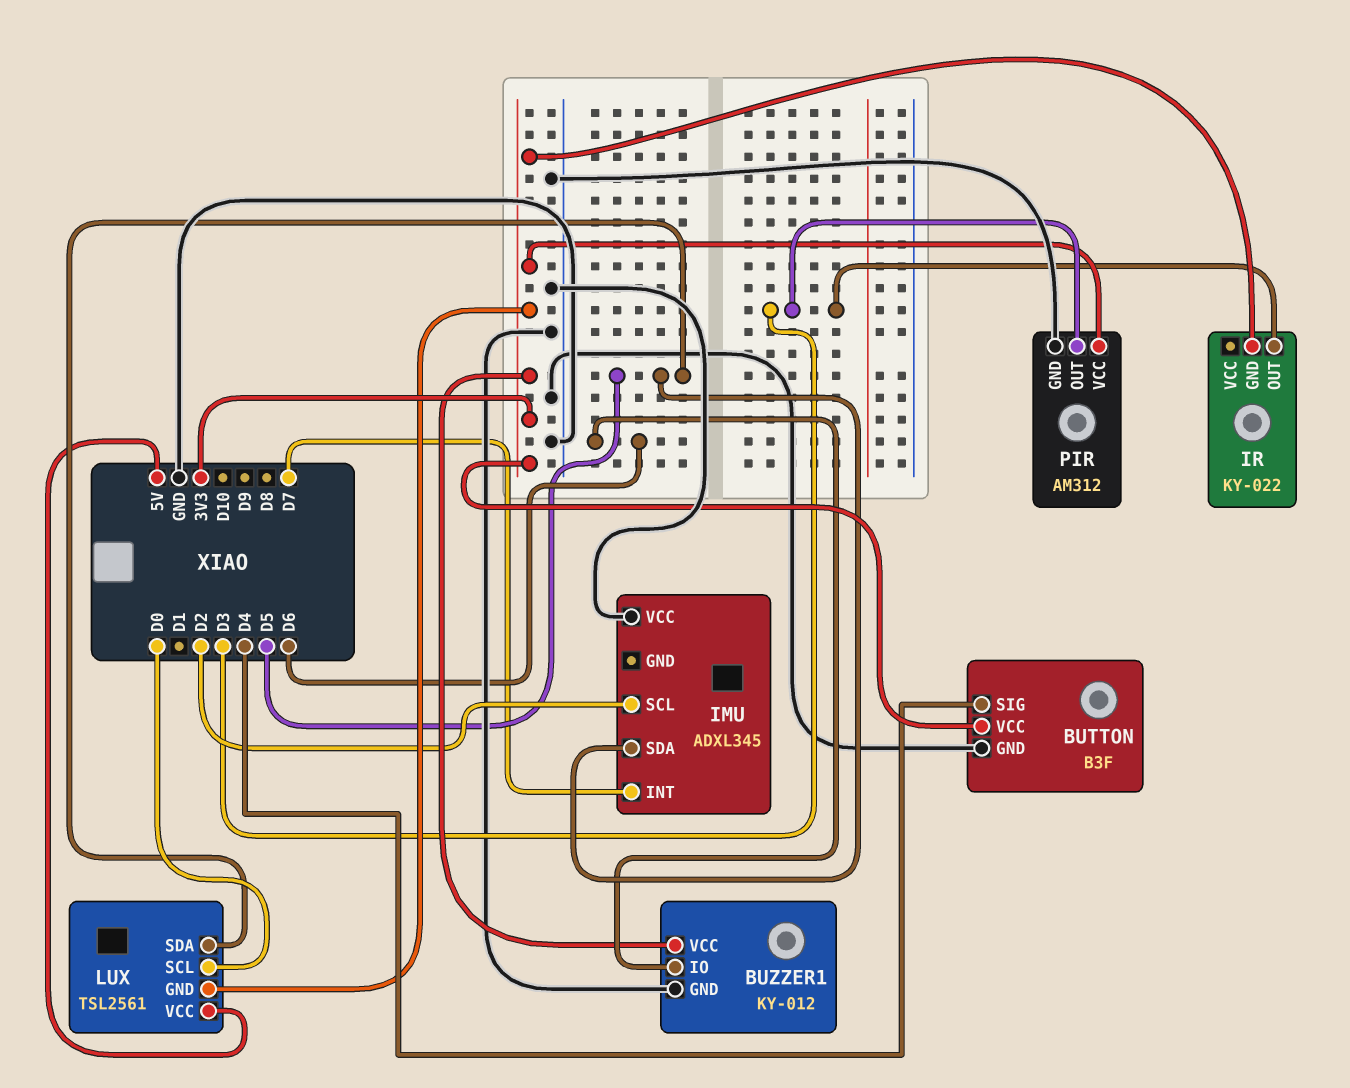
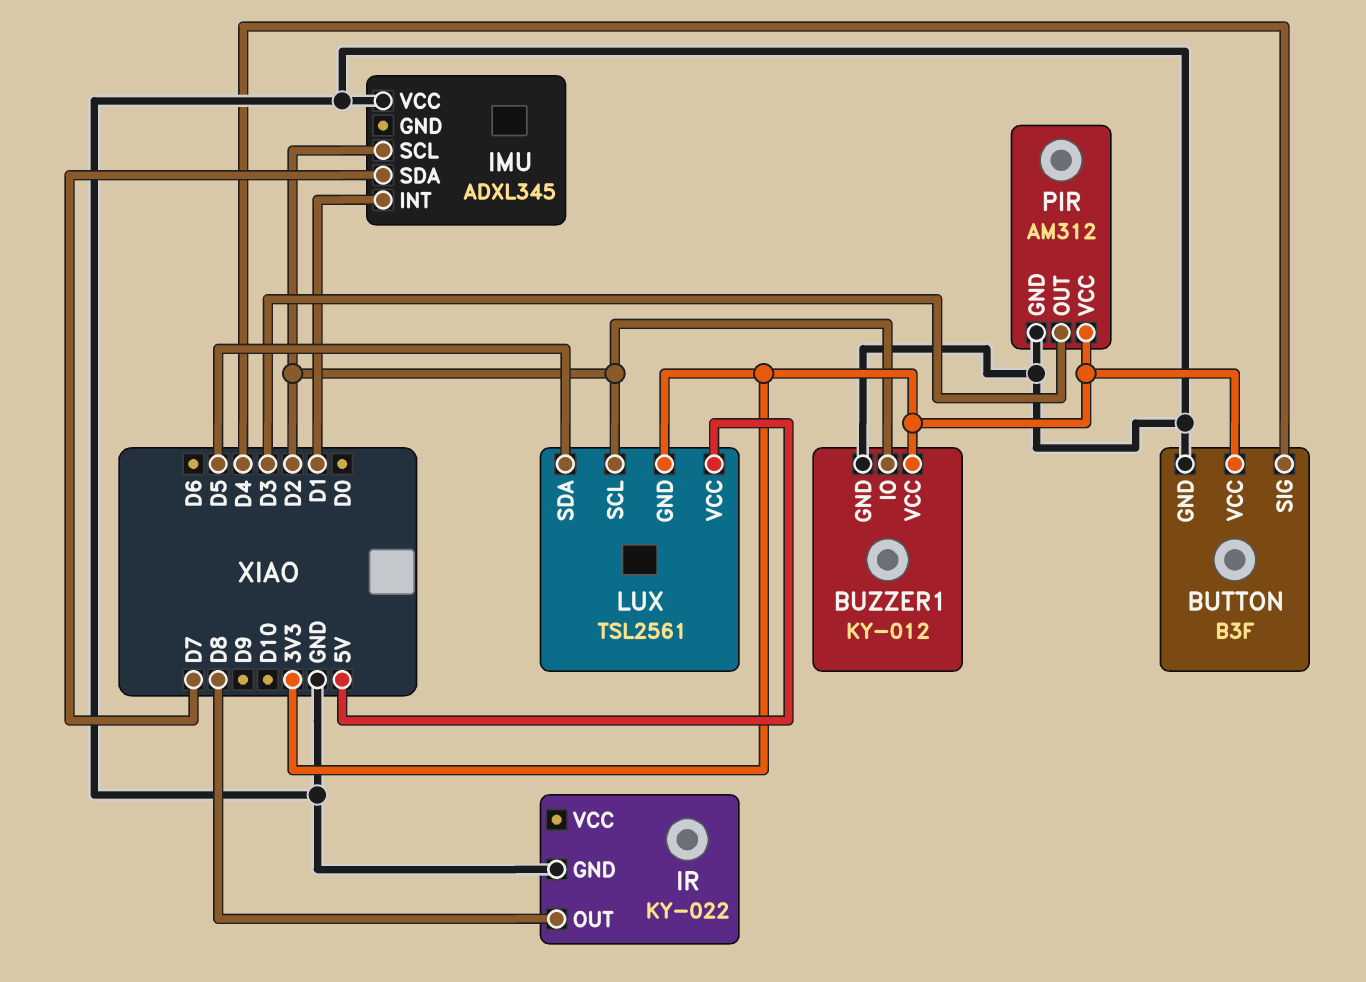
BUZZER1 pin IO: D6 -> D2
IMU pin INT: D7 -> D1
IMU pin SDA: D5 -> D7
IR pin GND: 3V3 -> GND
IR pin OUT: D3 -> D8
LUX pin SCL: D0 -> D2

